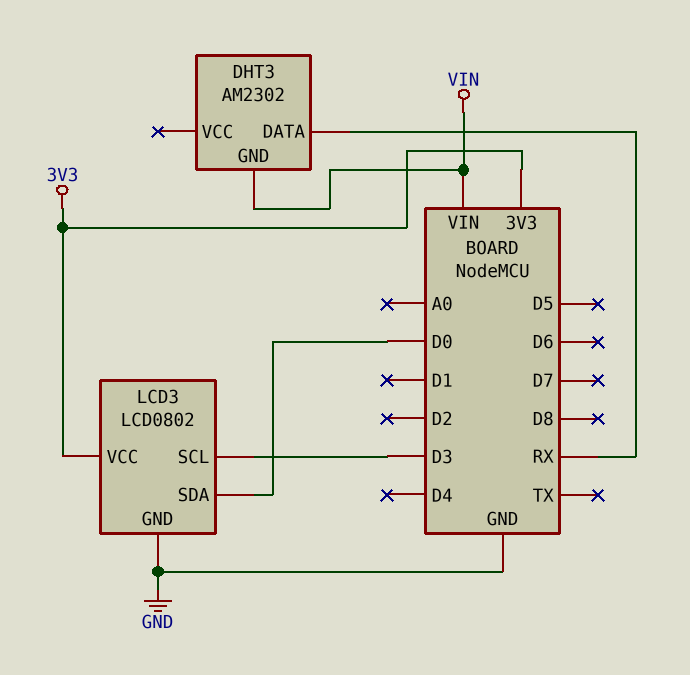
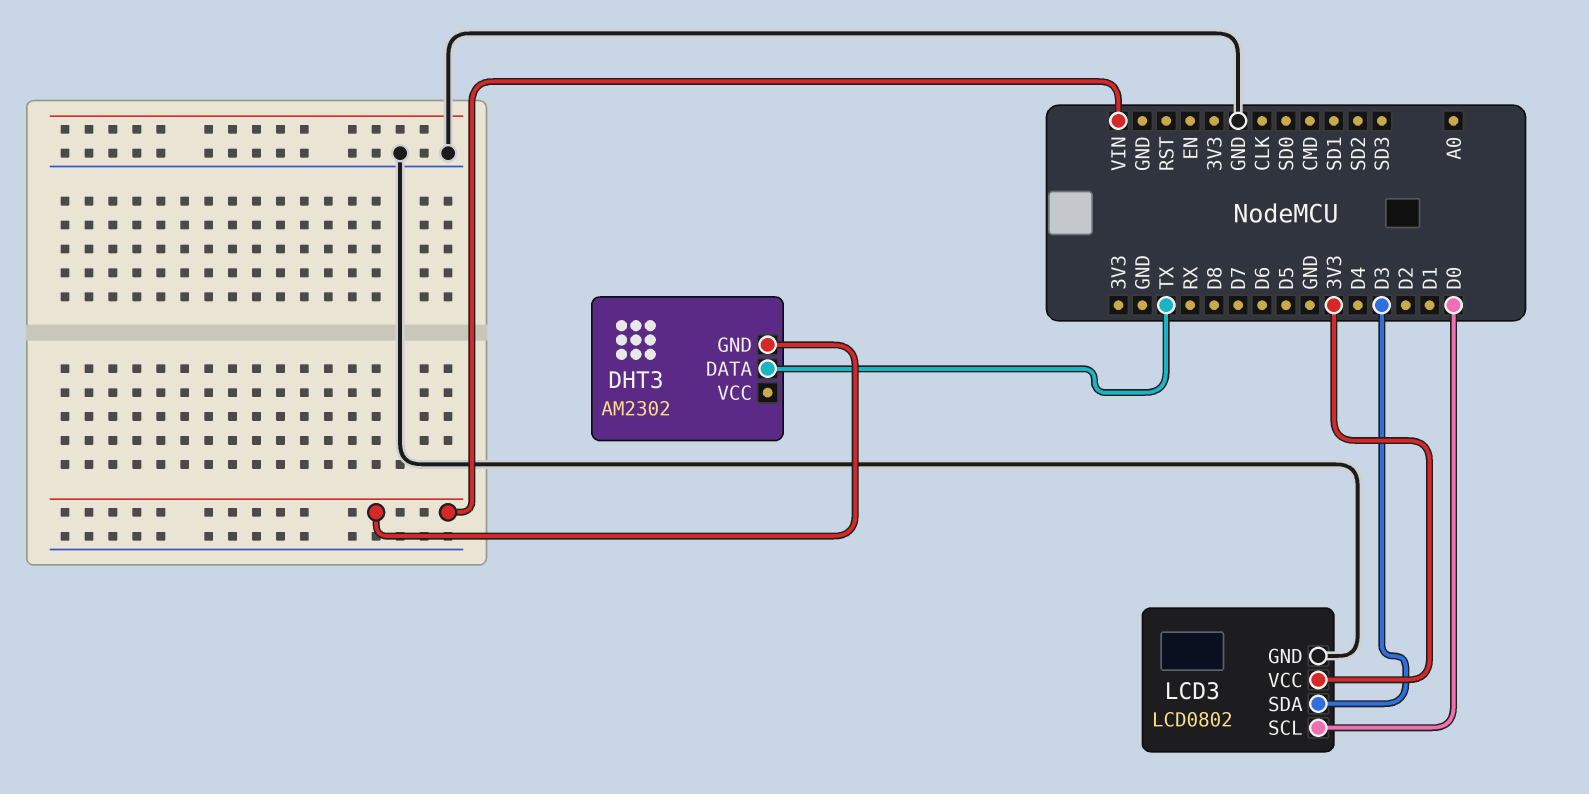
DHT3 pin DATA: RX -> TX
LCD3 pin SCL: D3 -> D0
LCD3 pin SDA: D0 -> D3

